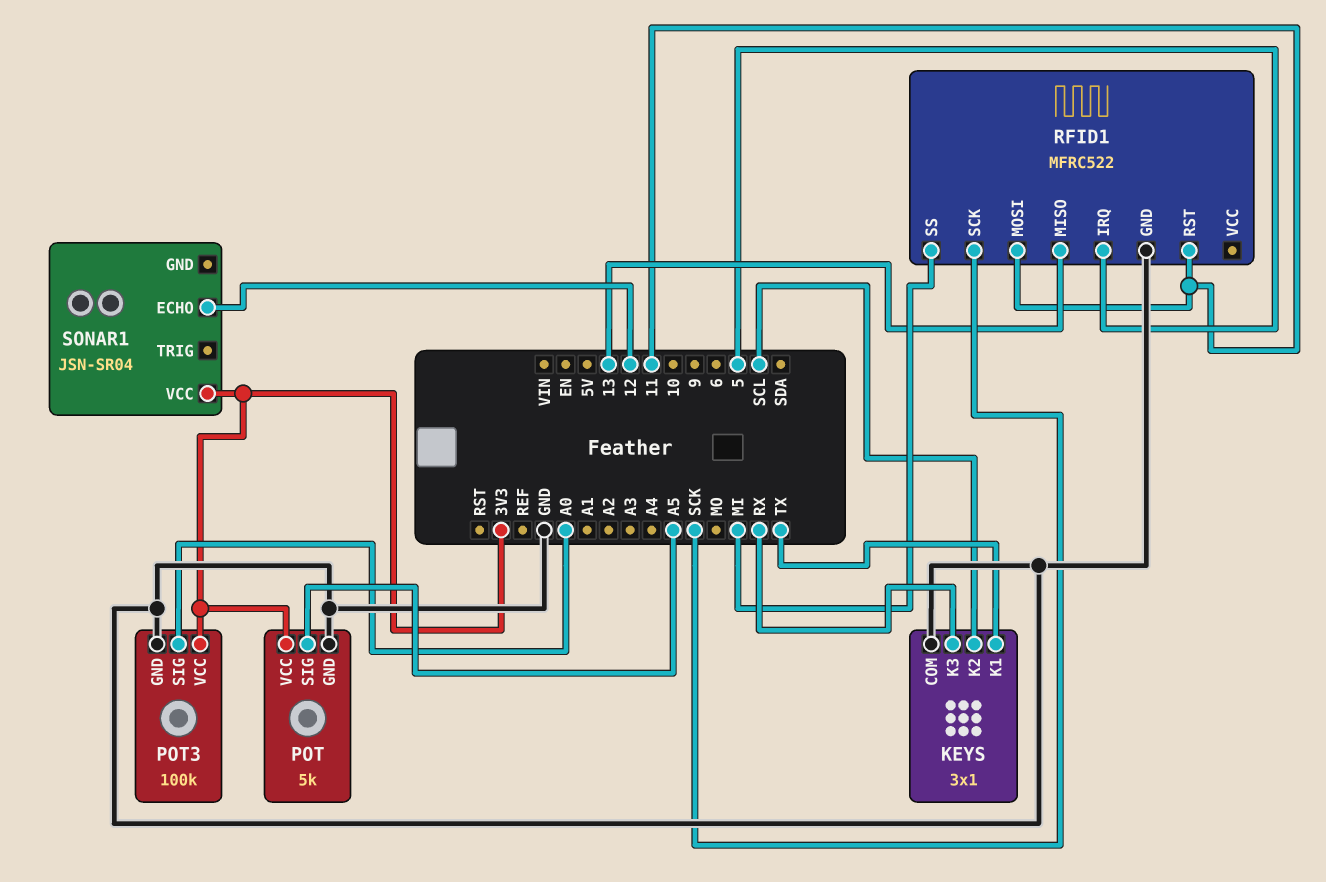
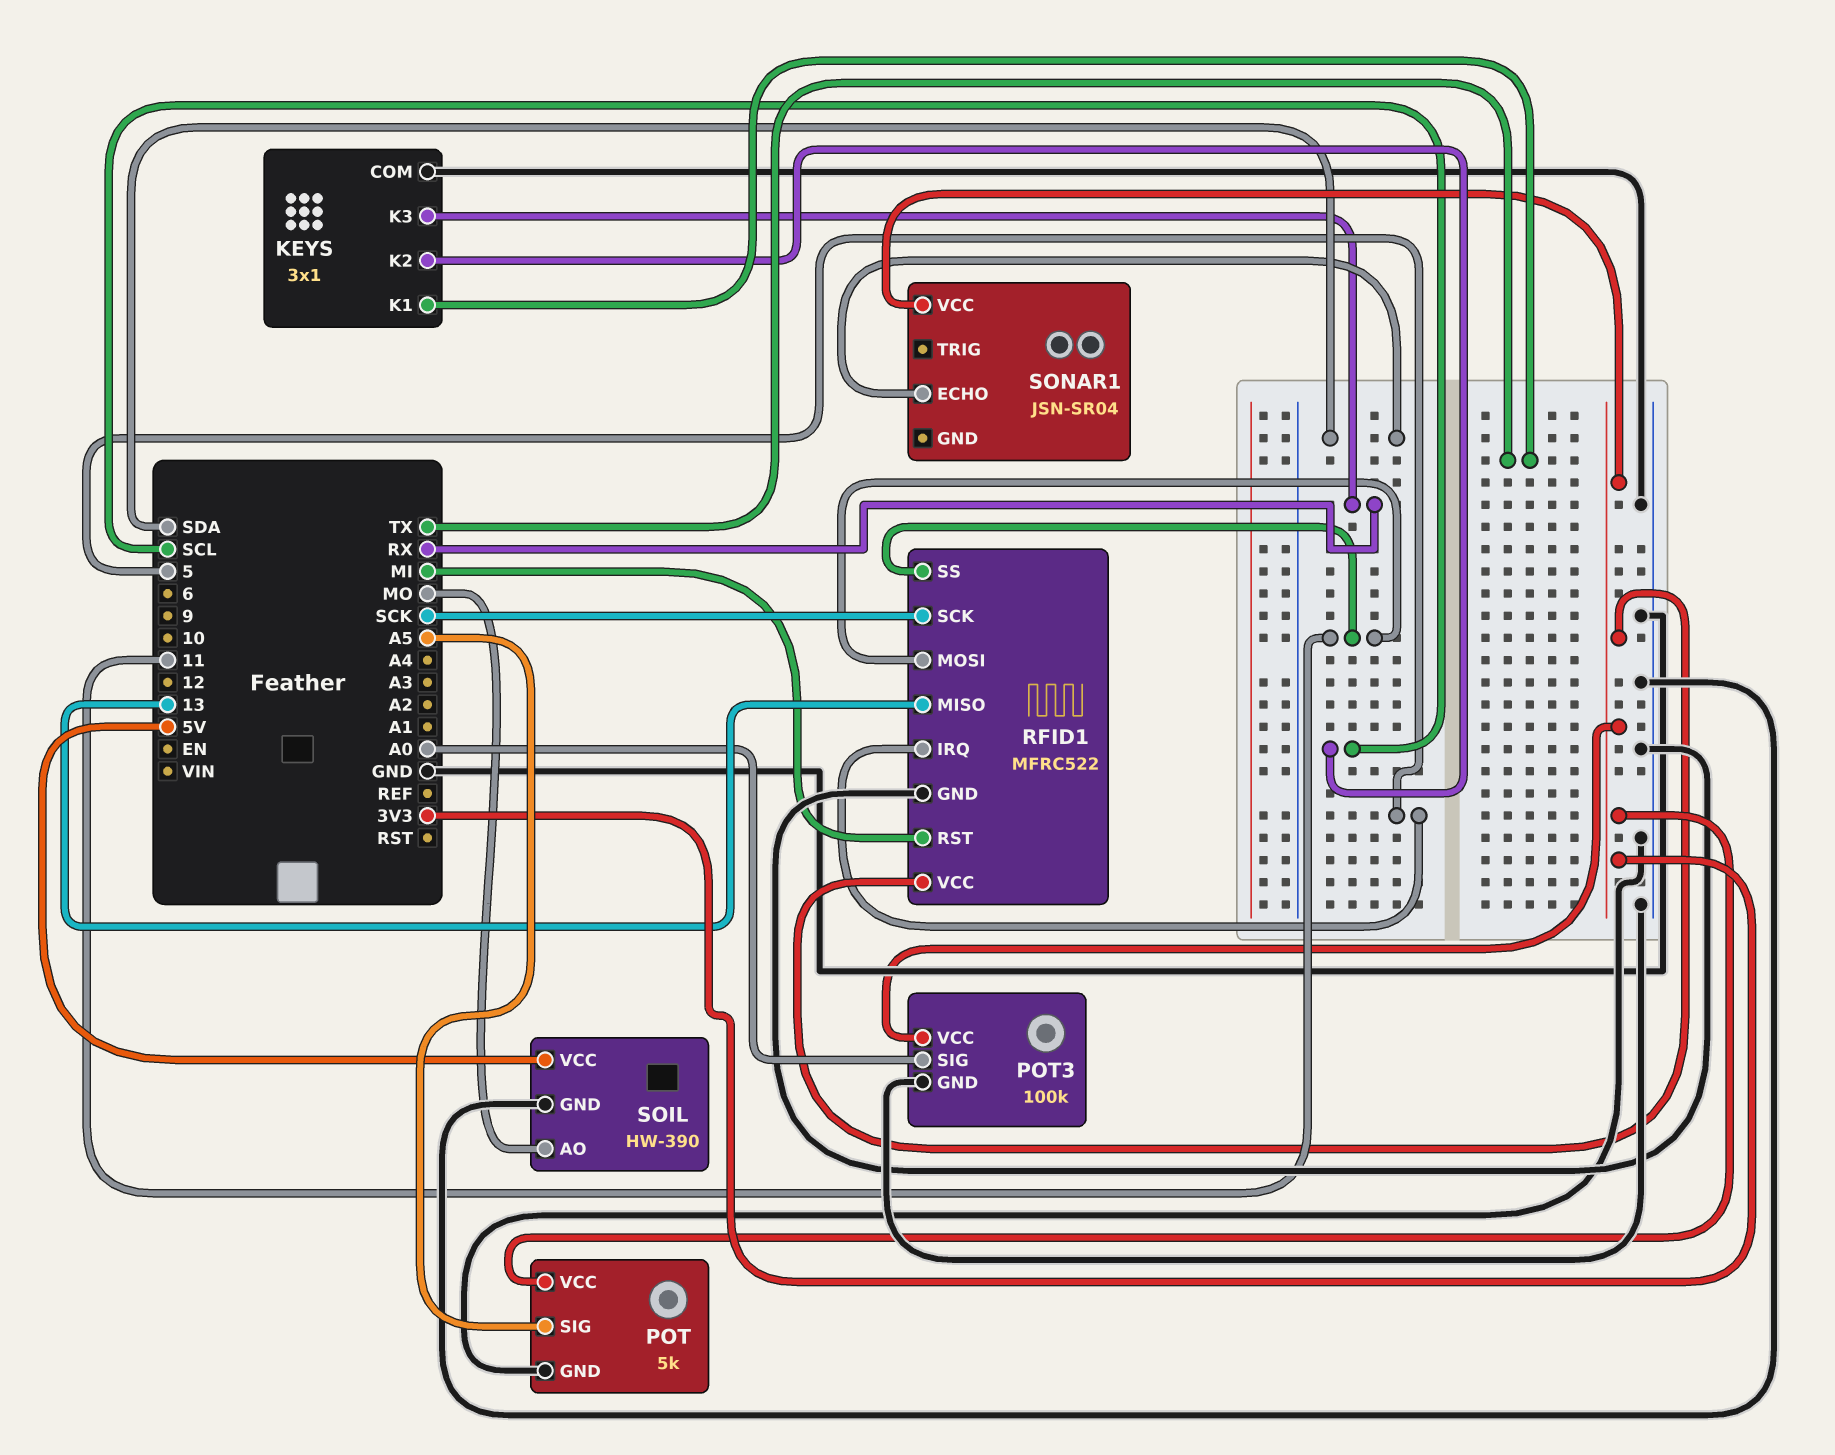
RFID1 pin RST: 11 -> MI
RFID1 pin SS: MI -> 11
RFID1 pin VCC: none -> 3V3
SOIL: none -> HW-390
SOIL pin AO: none -> MO
SOIL pin GND: none -> GND
SOIL pin VCC: none -> 5V
SONAR1 pin ECHO: 12 -> SDA

